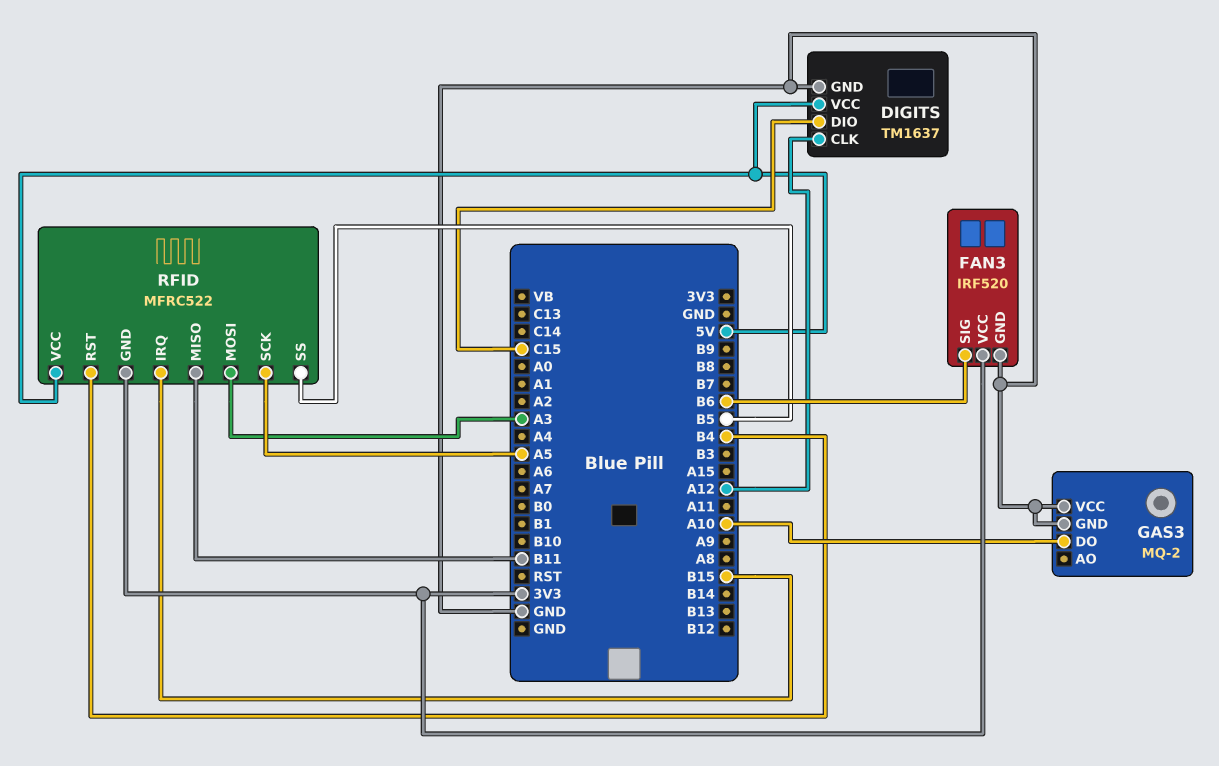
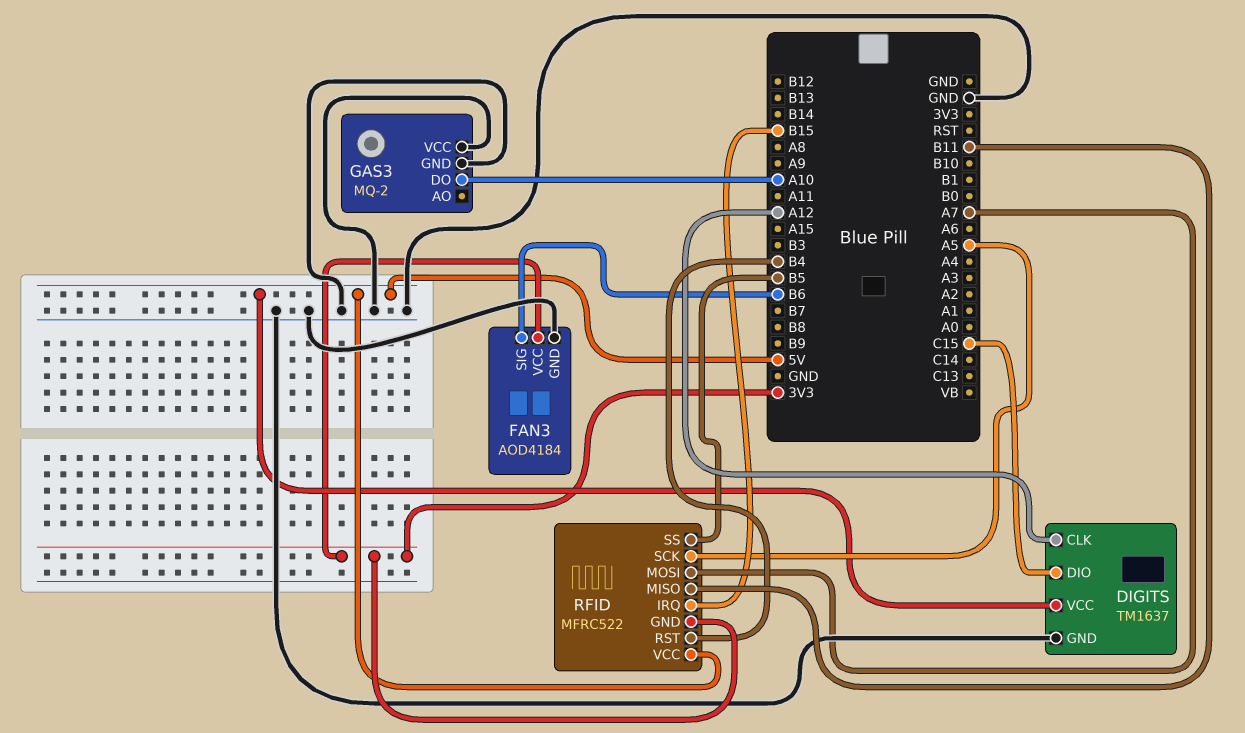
FAN3: IRF520 -> AOD4184
RFID pin MOSI: A3 -> A7

